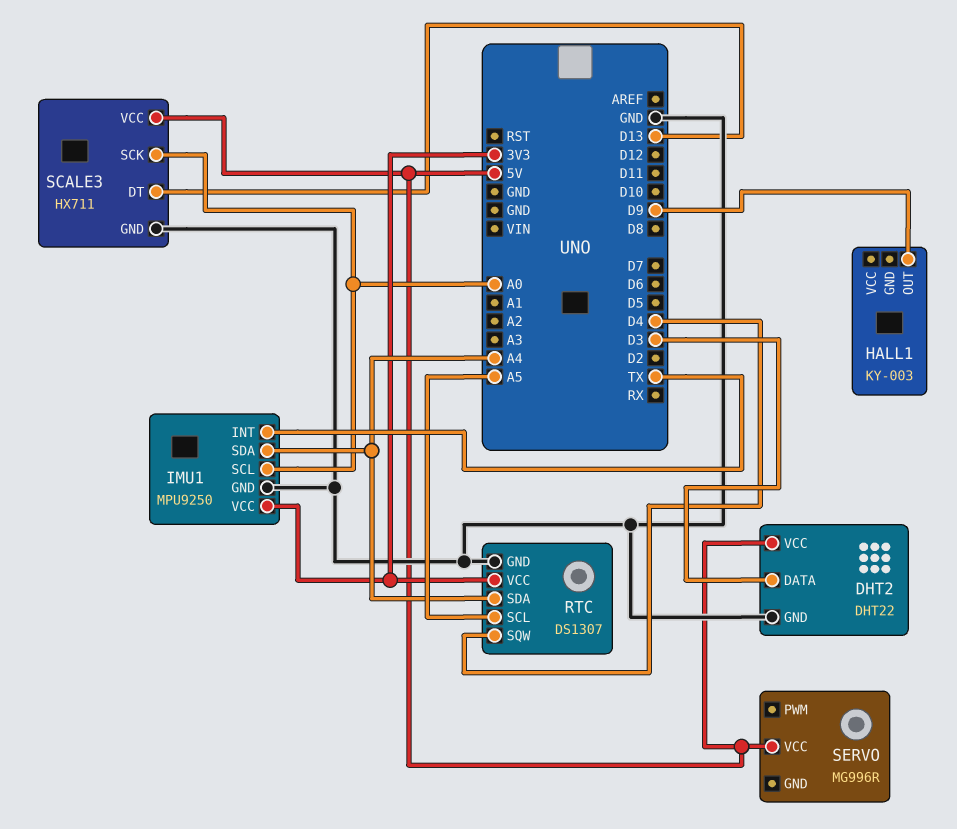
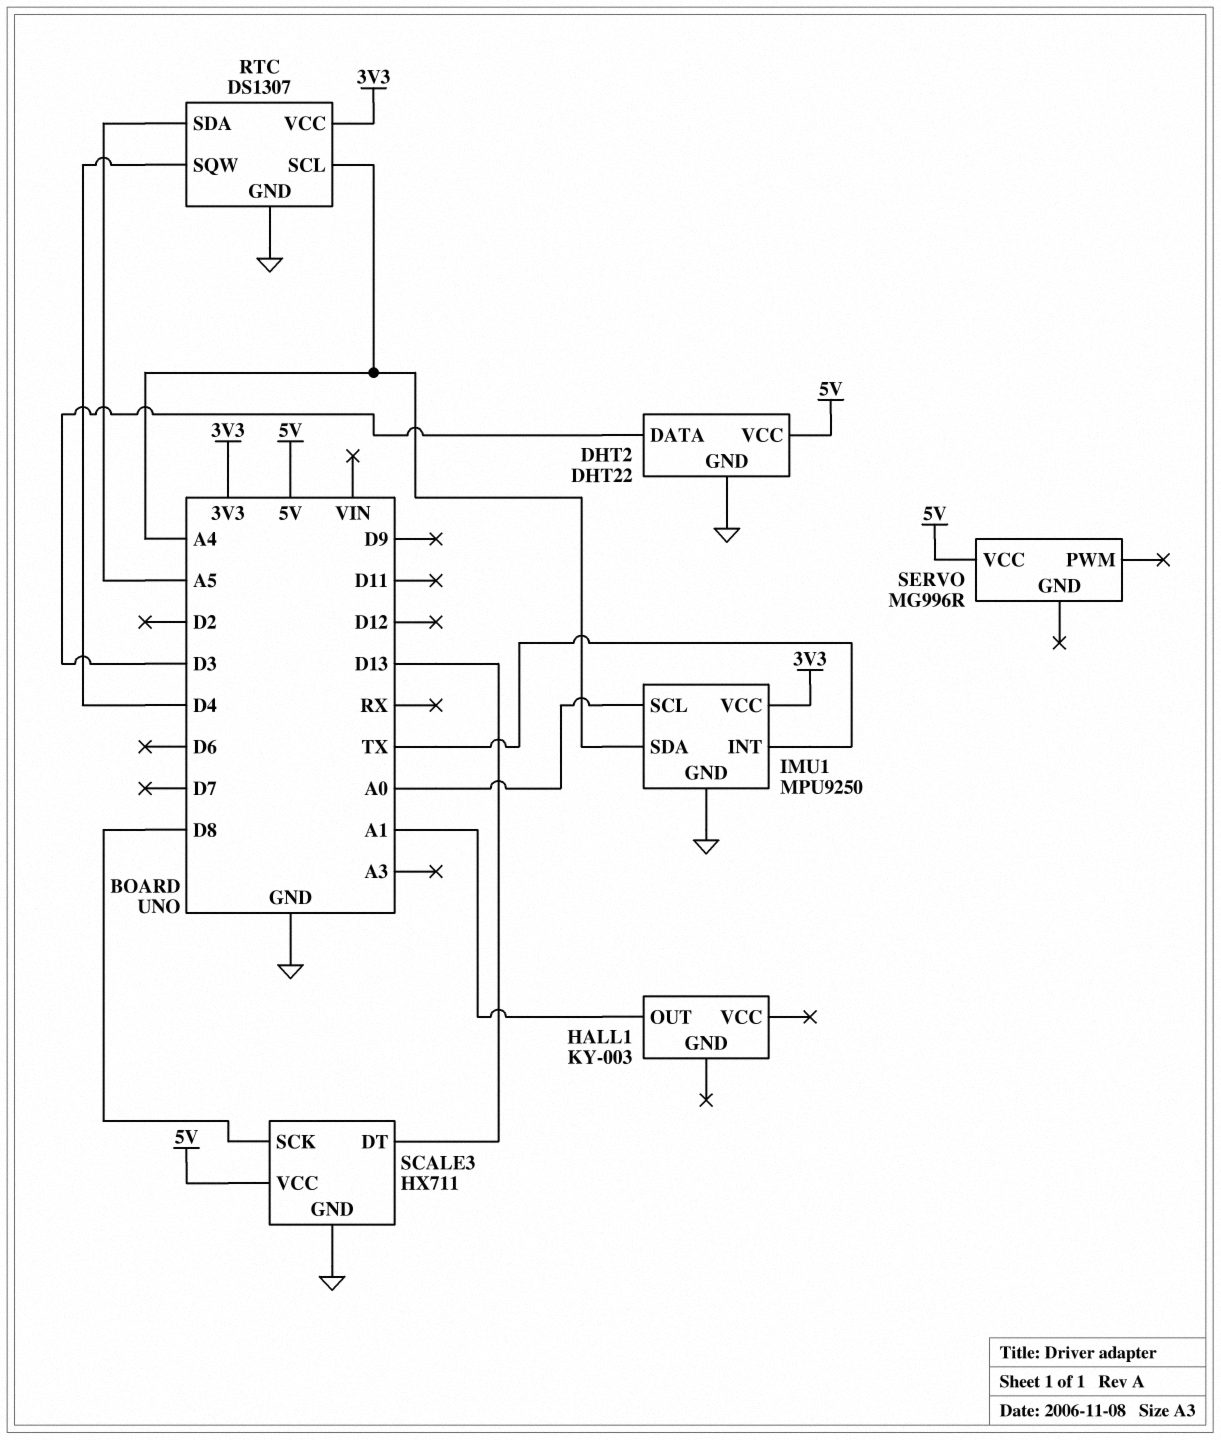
HALL1 pin OUT: D9 -> A1
RTC pin SCL: A5 -> A4
RTC pin SDA: A4 -> A5
SCALE3 pin SCK: A0 -> D8

